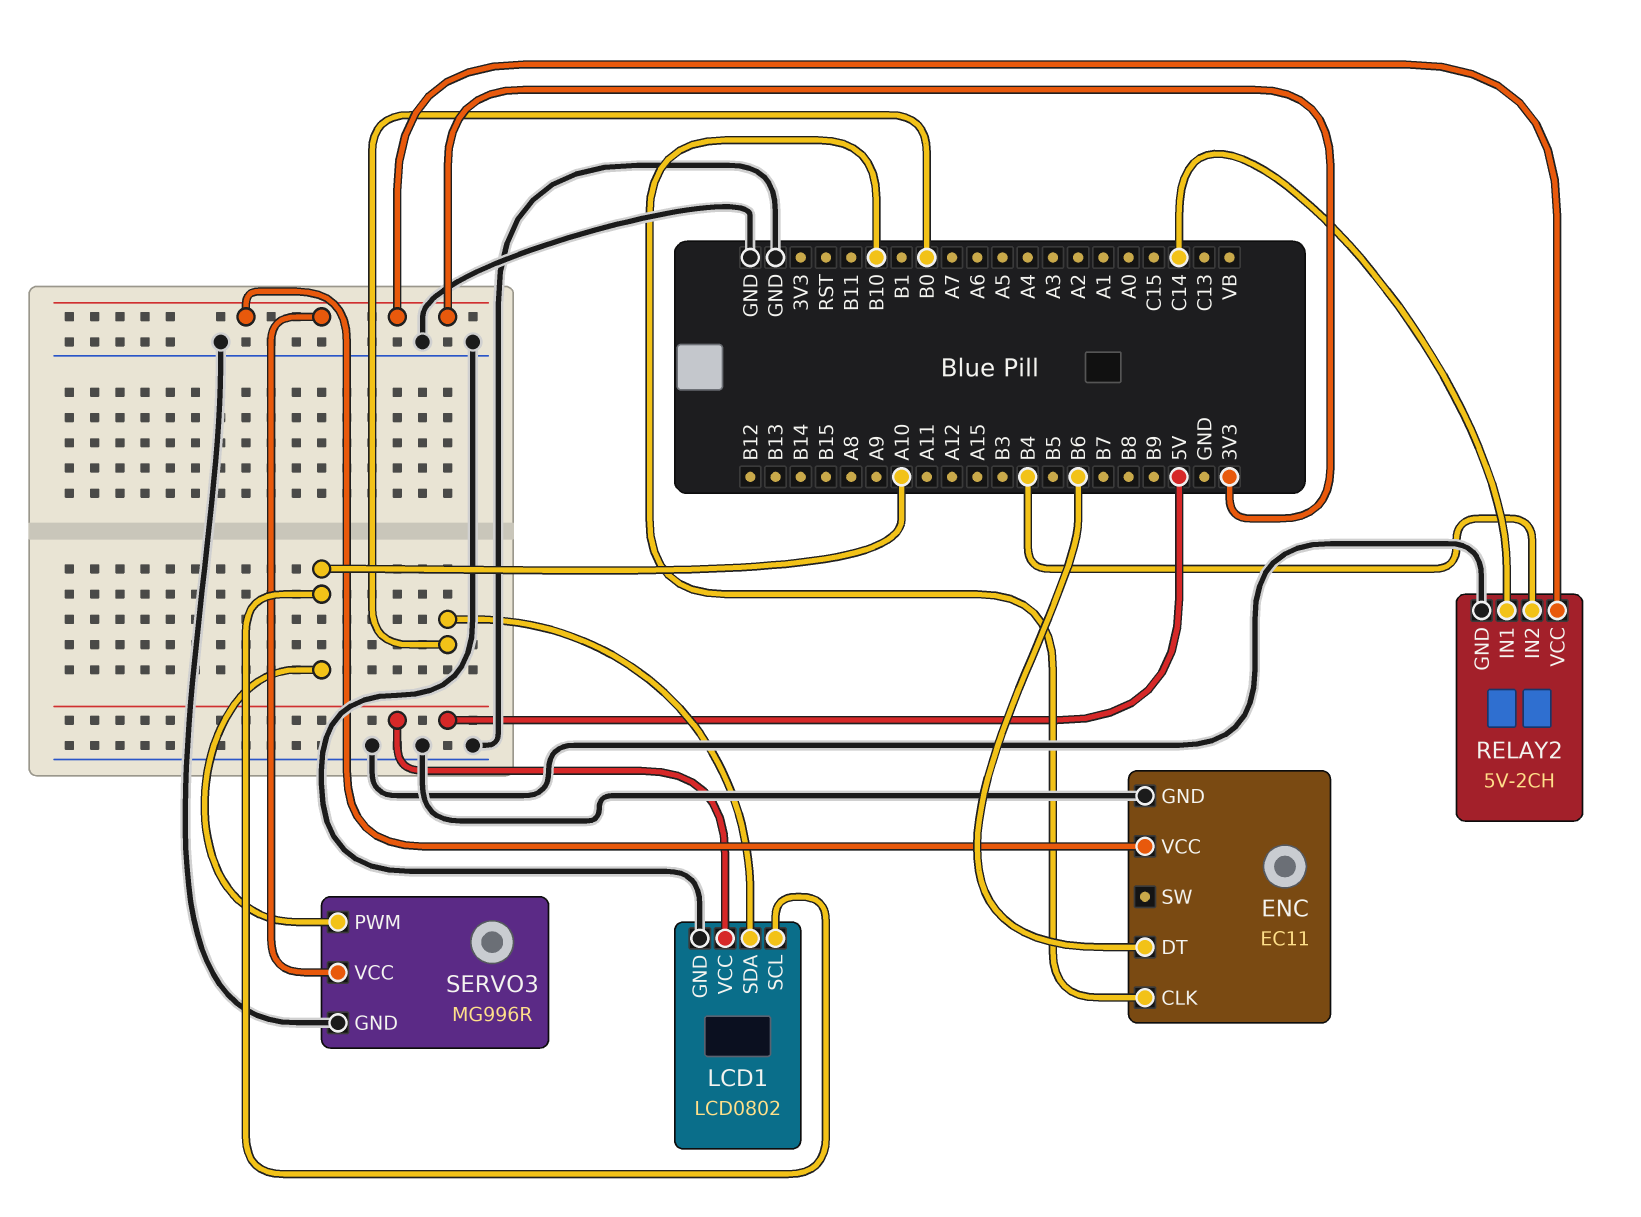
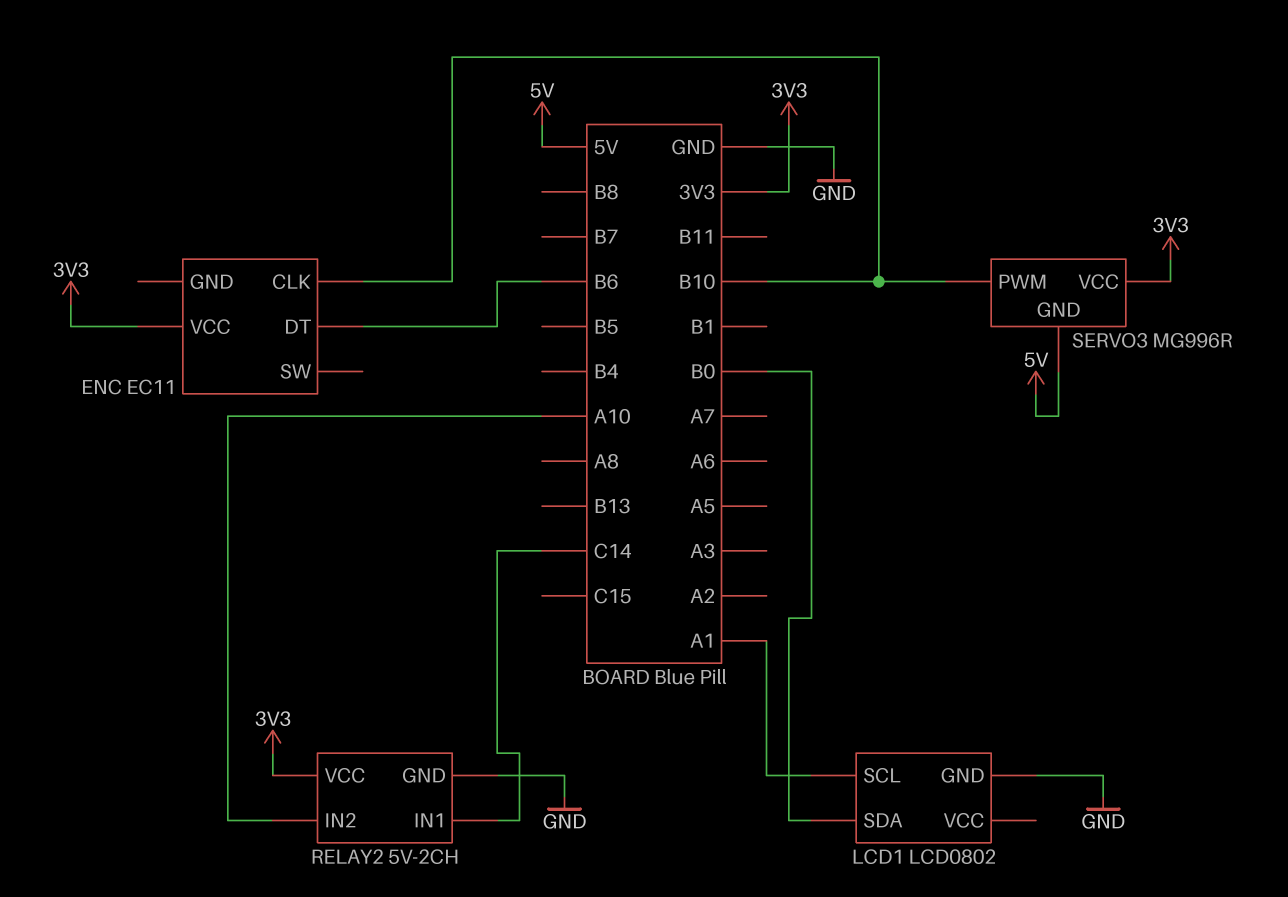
ENC pin GND: GND -> none
LCD1 pin SCL: A10 -> A1
LCD1 pin VCC: 5V -> none
RELAY2 pin IN2: B4 -> A10
SERVO3 pin GND: GND -> 5V
SERVO3 pin PWM: A10 -> B10

